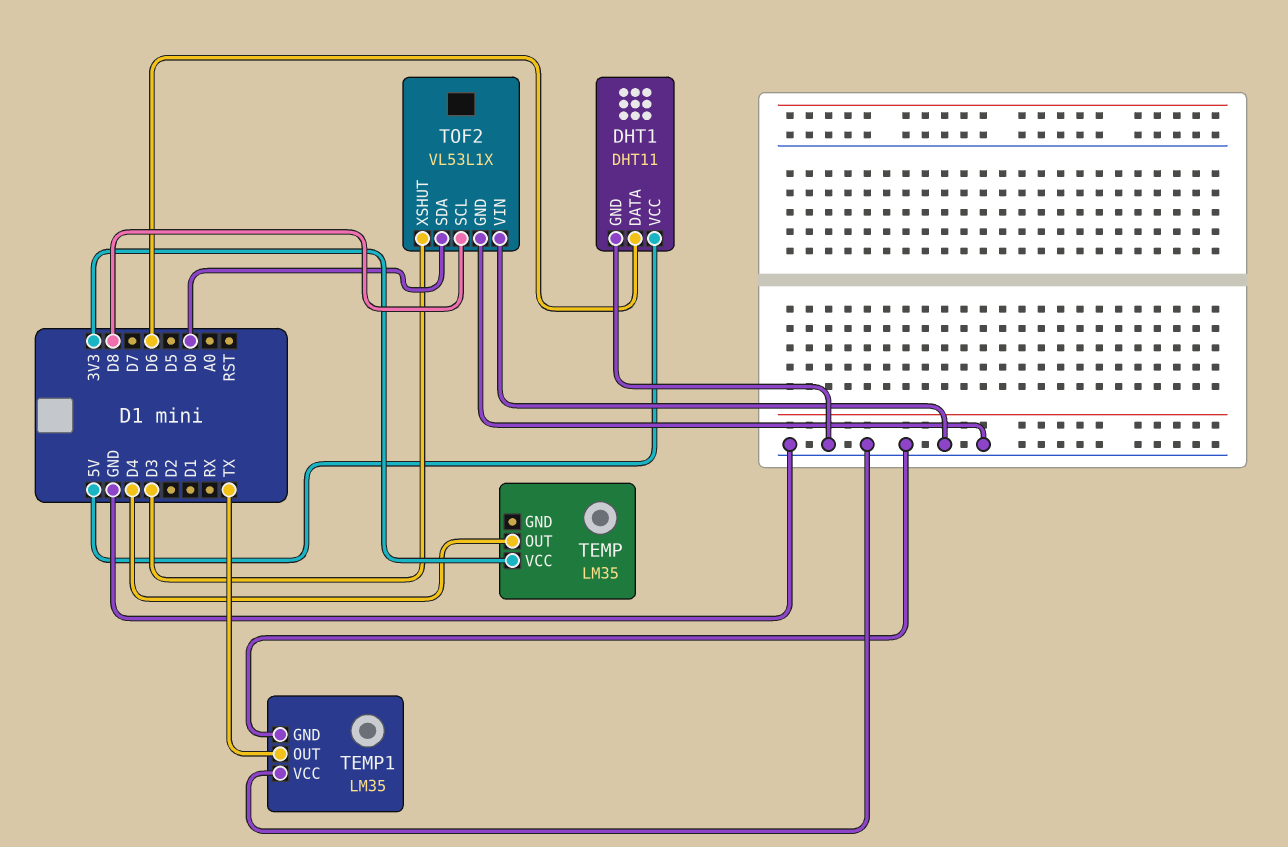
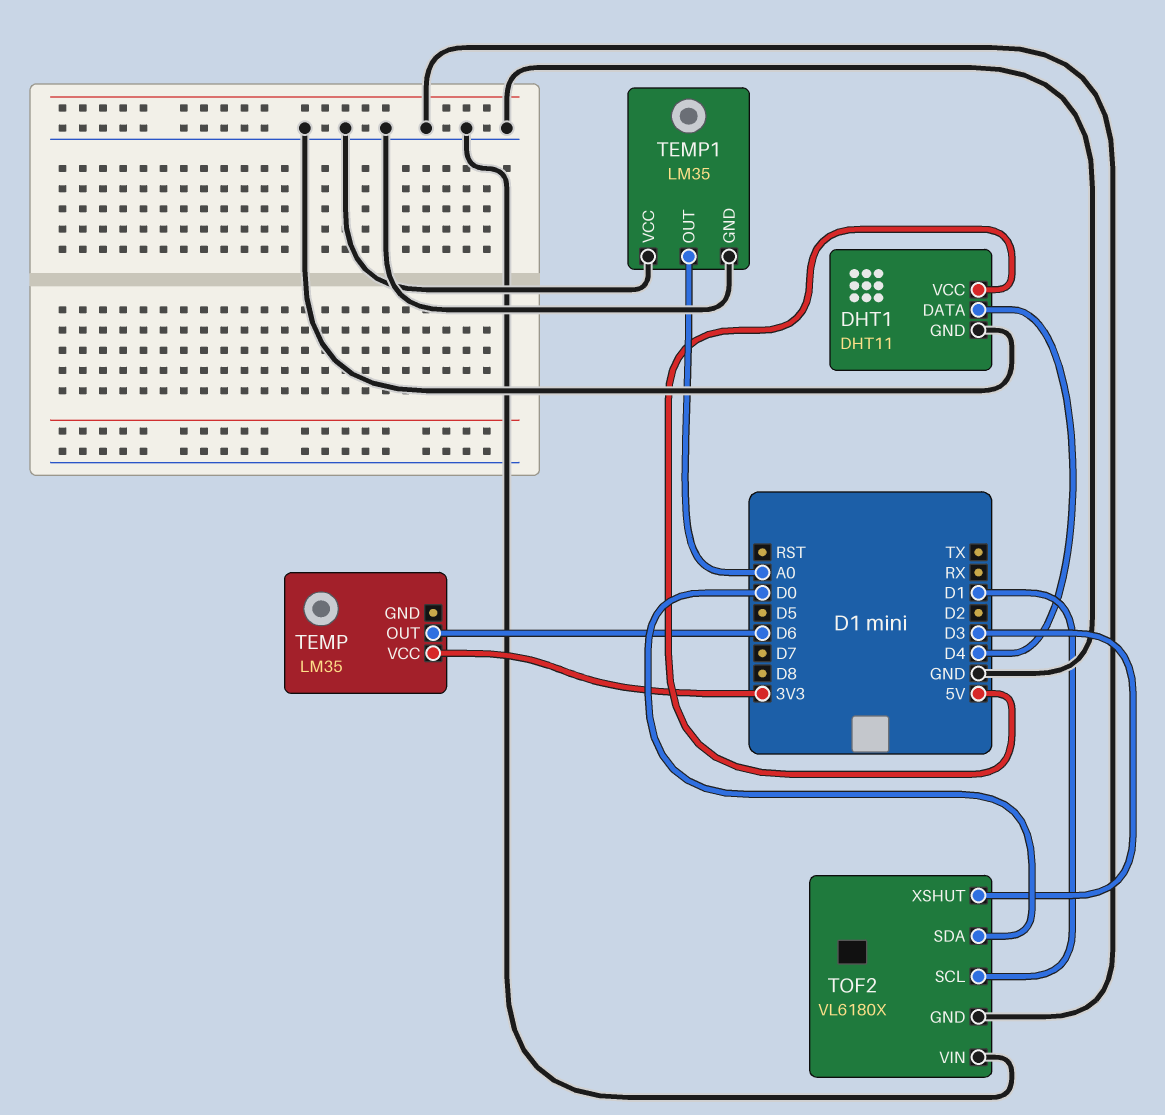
DHT1 pin DATA: D6 -> D4
TEMP pin OUT: D4 -> D6
TEMP1 pin OUT: TX -> A0
TOF2: VL53L1X -> VL6180X
TOF2 pin SCL: D8 -> D1

